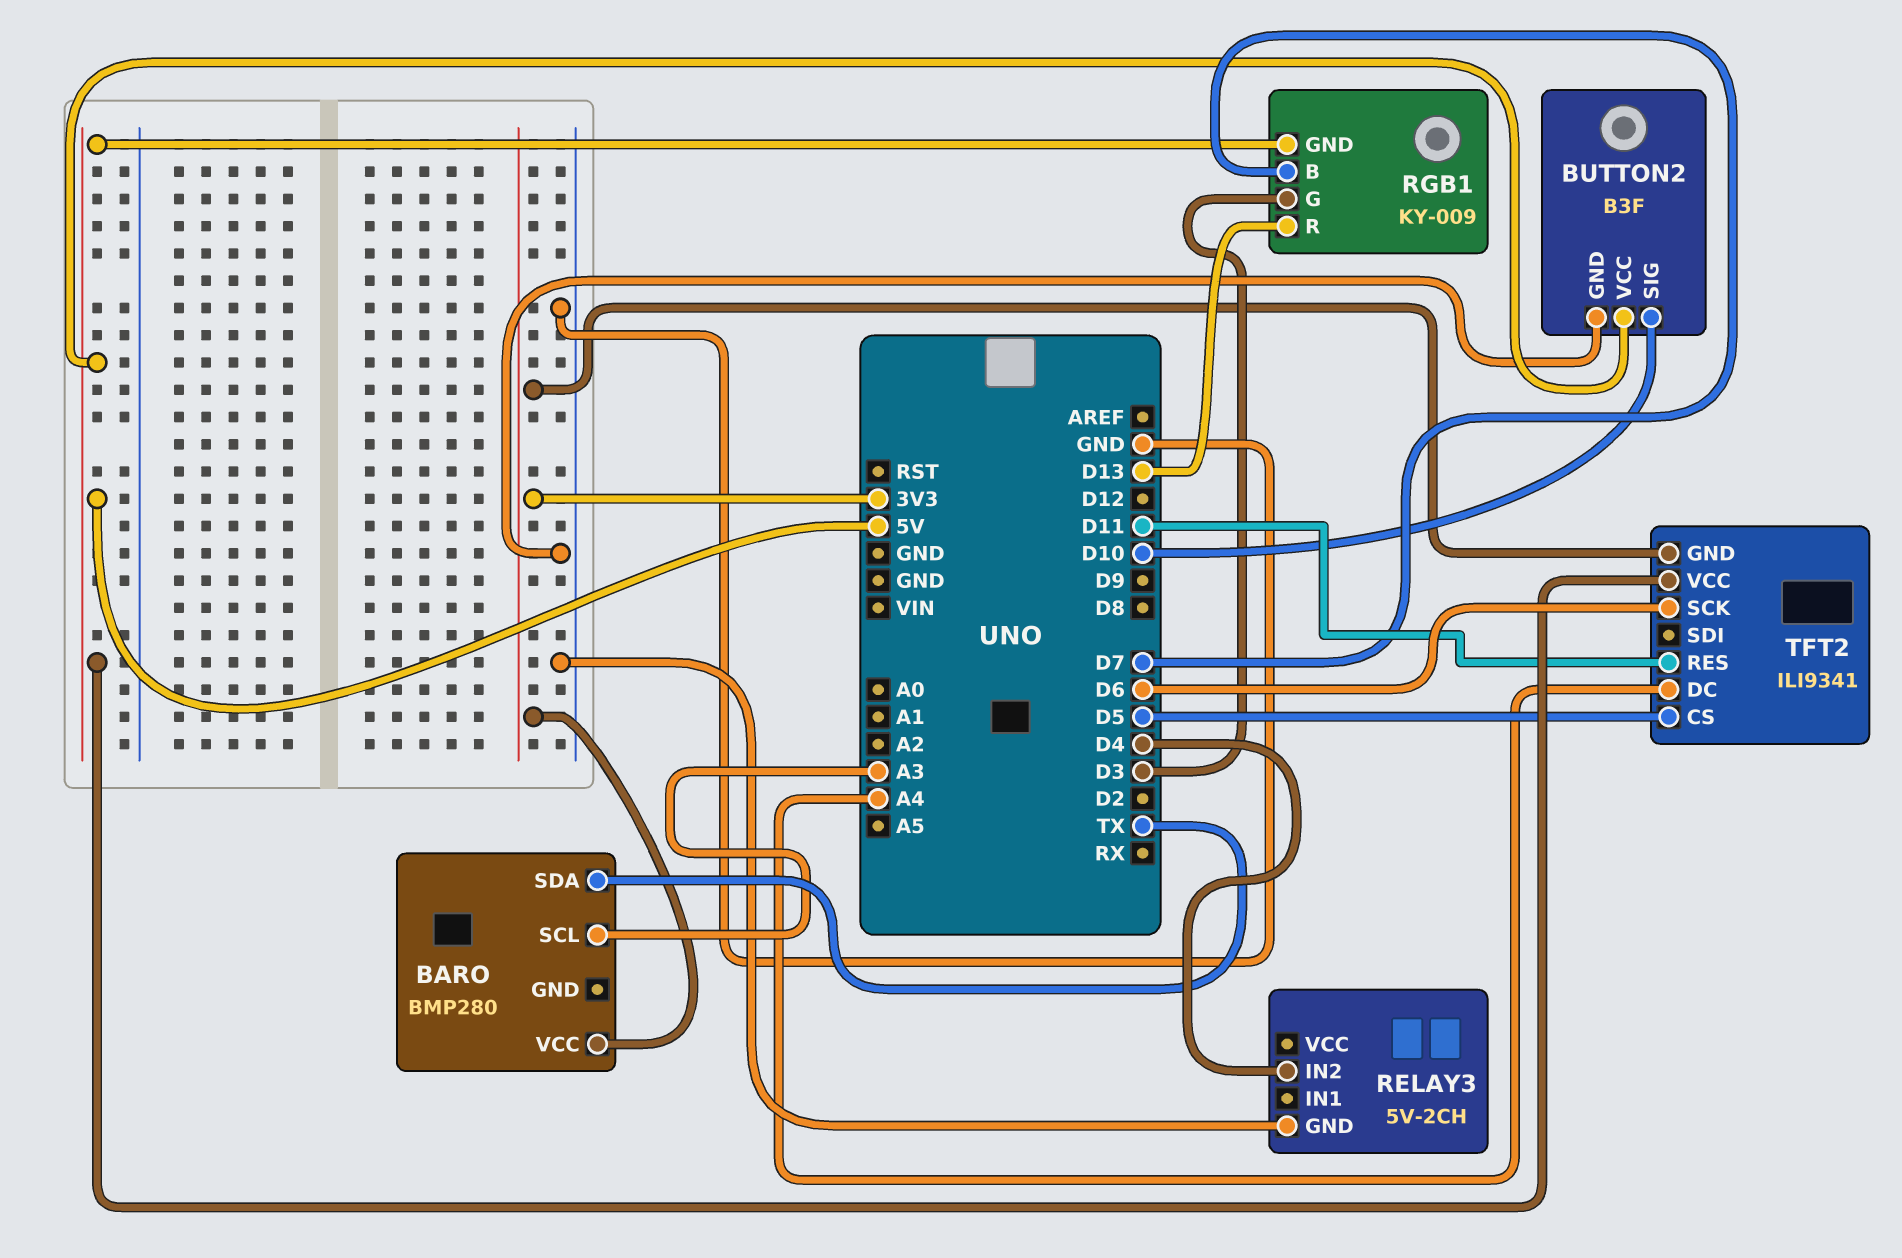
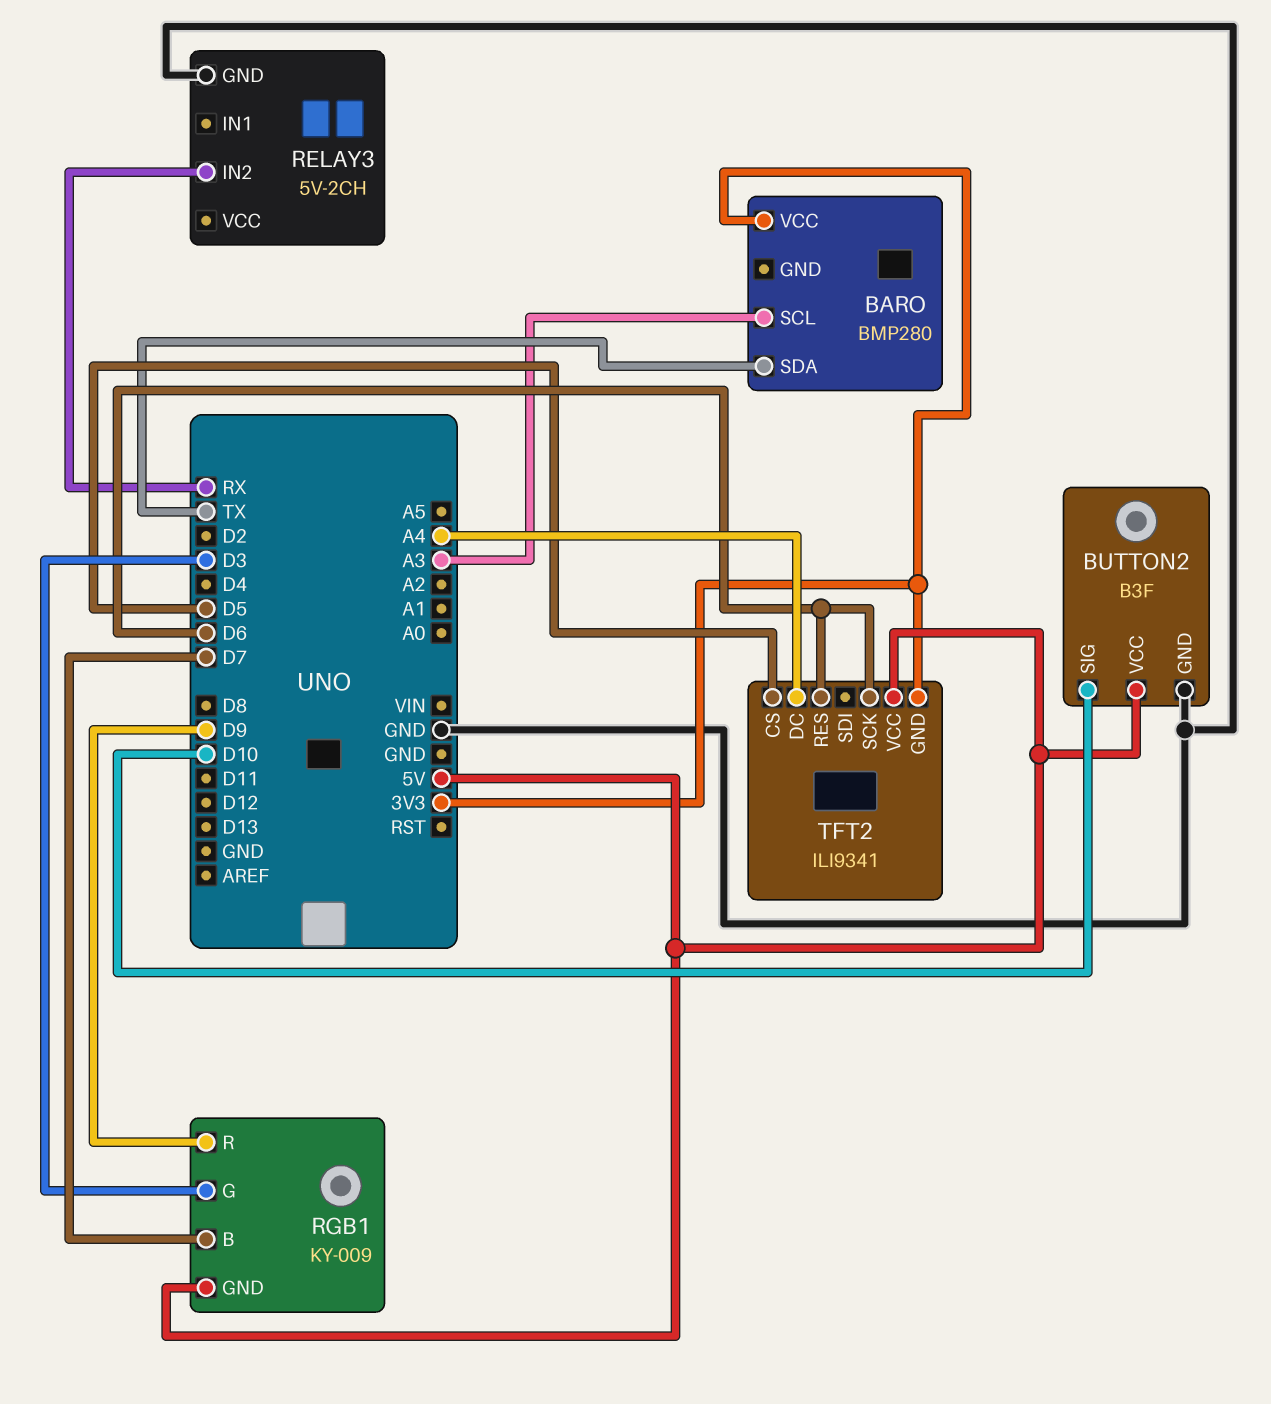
RELAY3 pin IN2: D4 -> RX
RGB1 pin R: D13 -> D9
TFT2 pin RES: D11 -> D6

